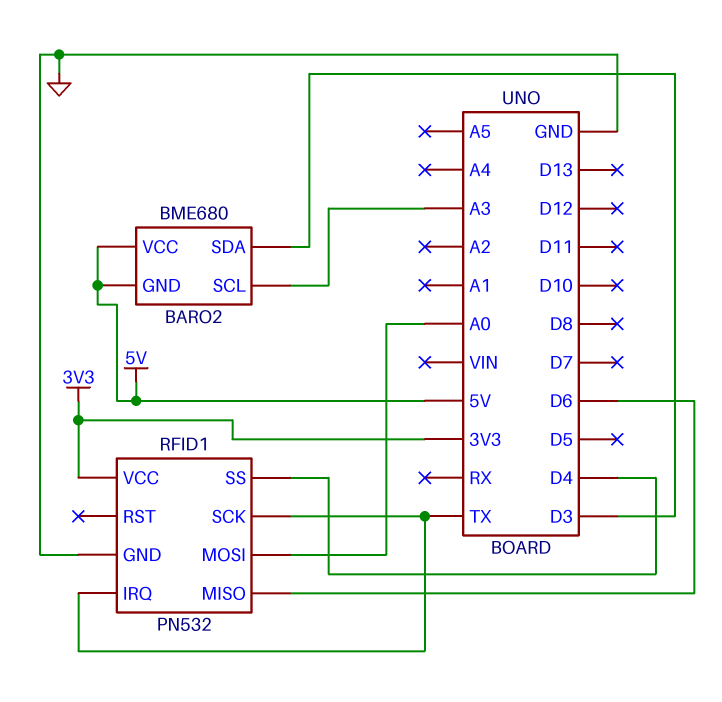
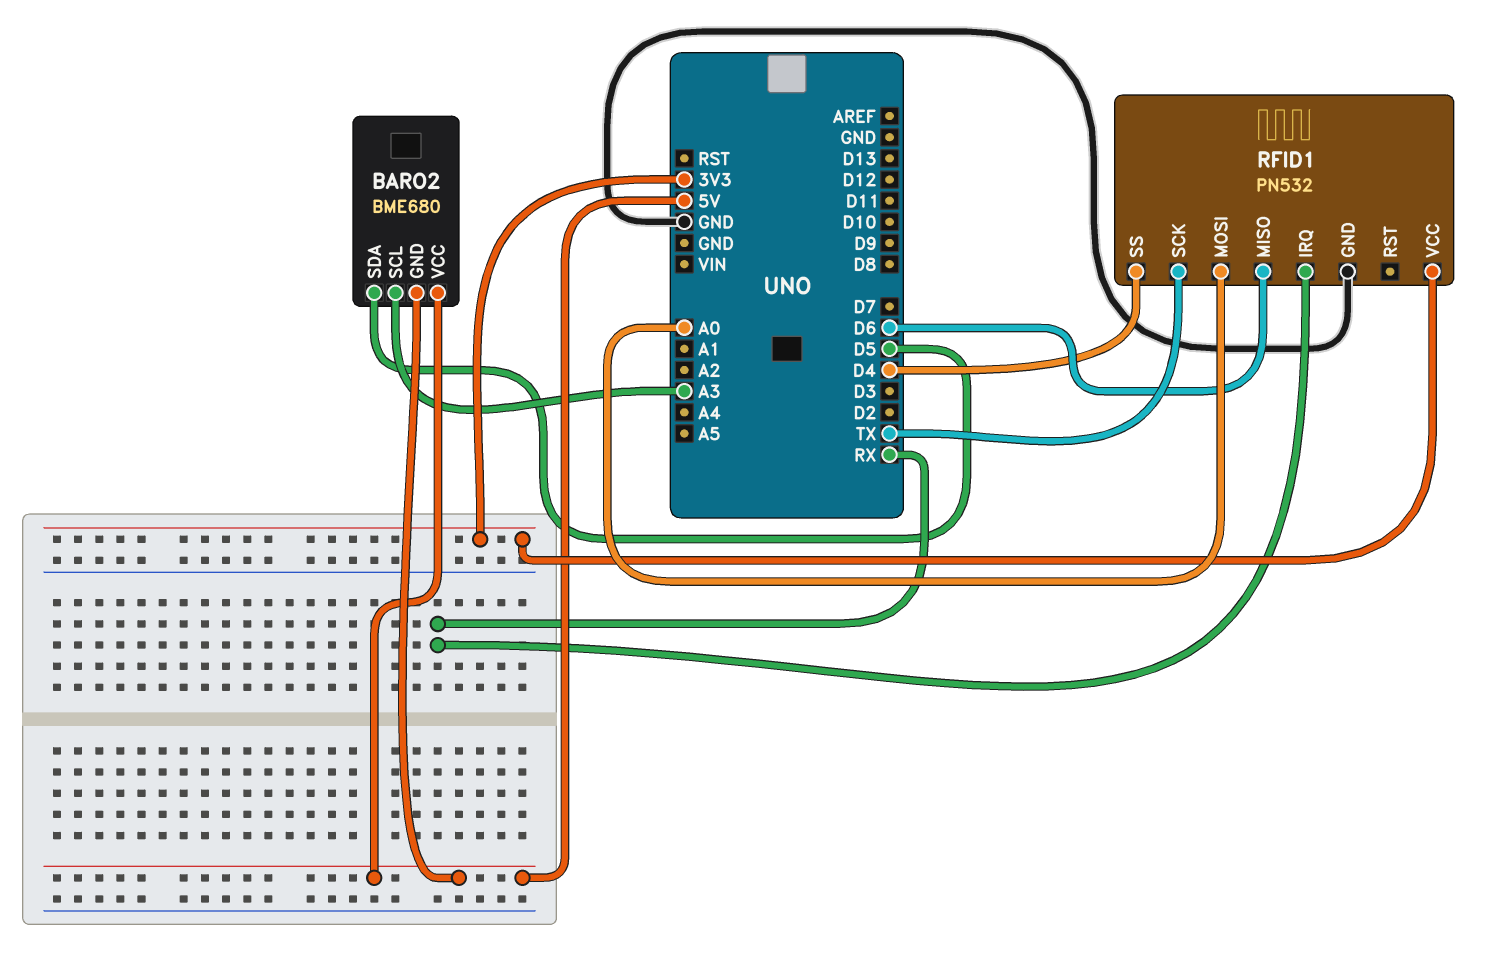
BARO2 pin SDA: D3 -> D5
RFID1 pin IRQ: TX -> RX

